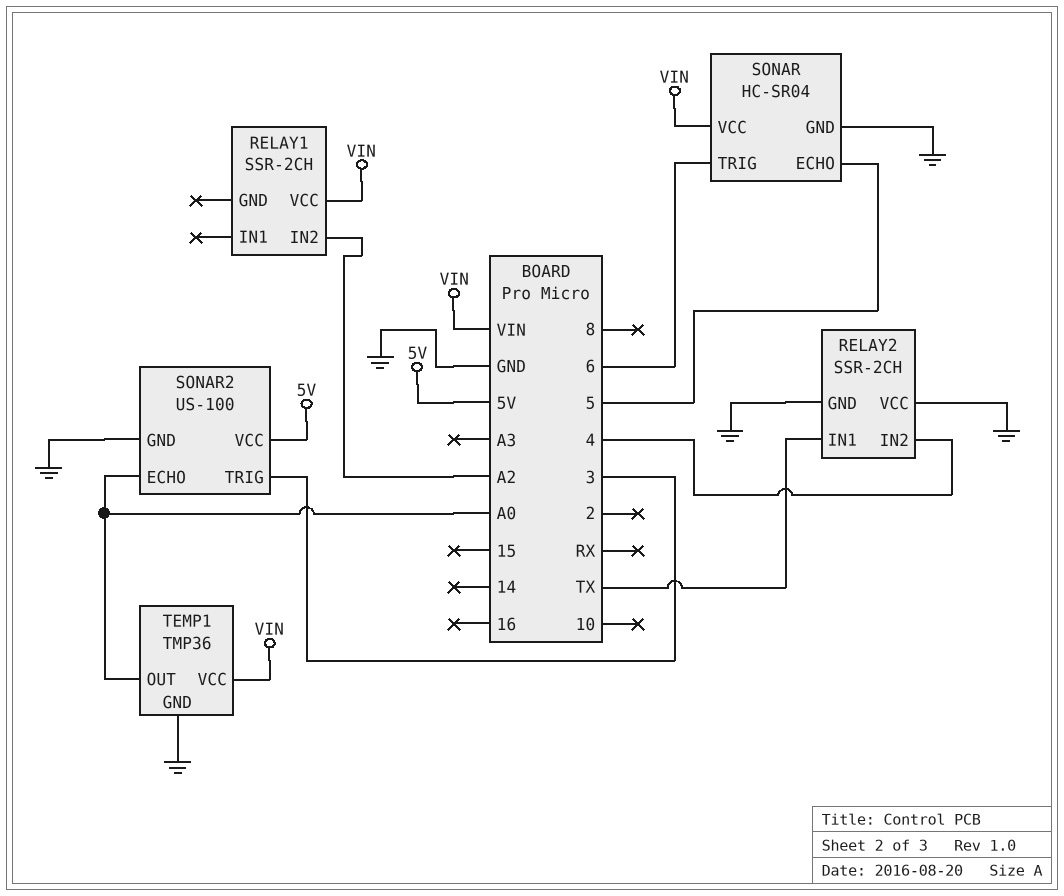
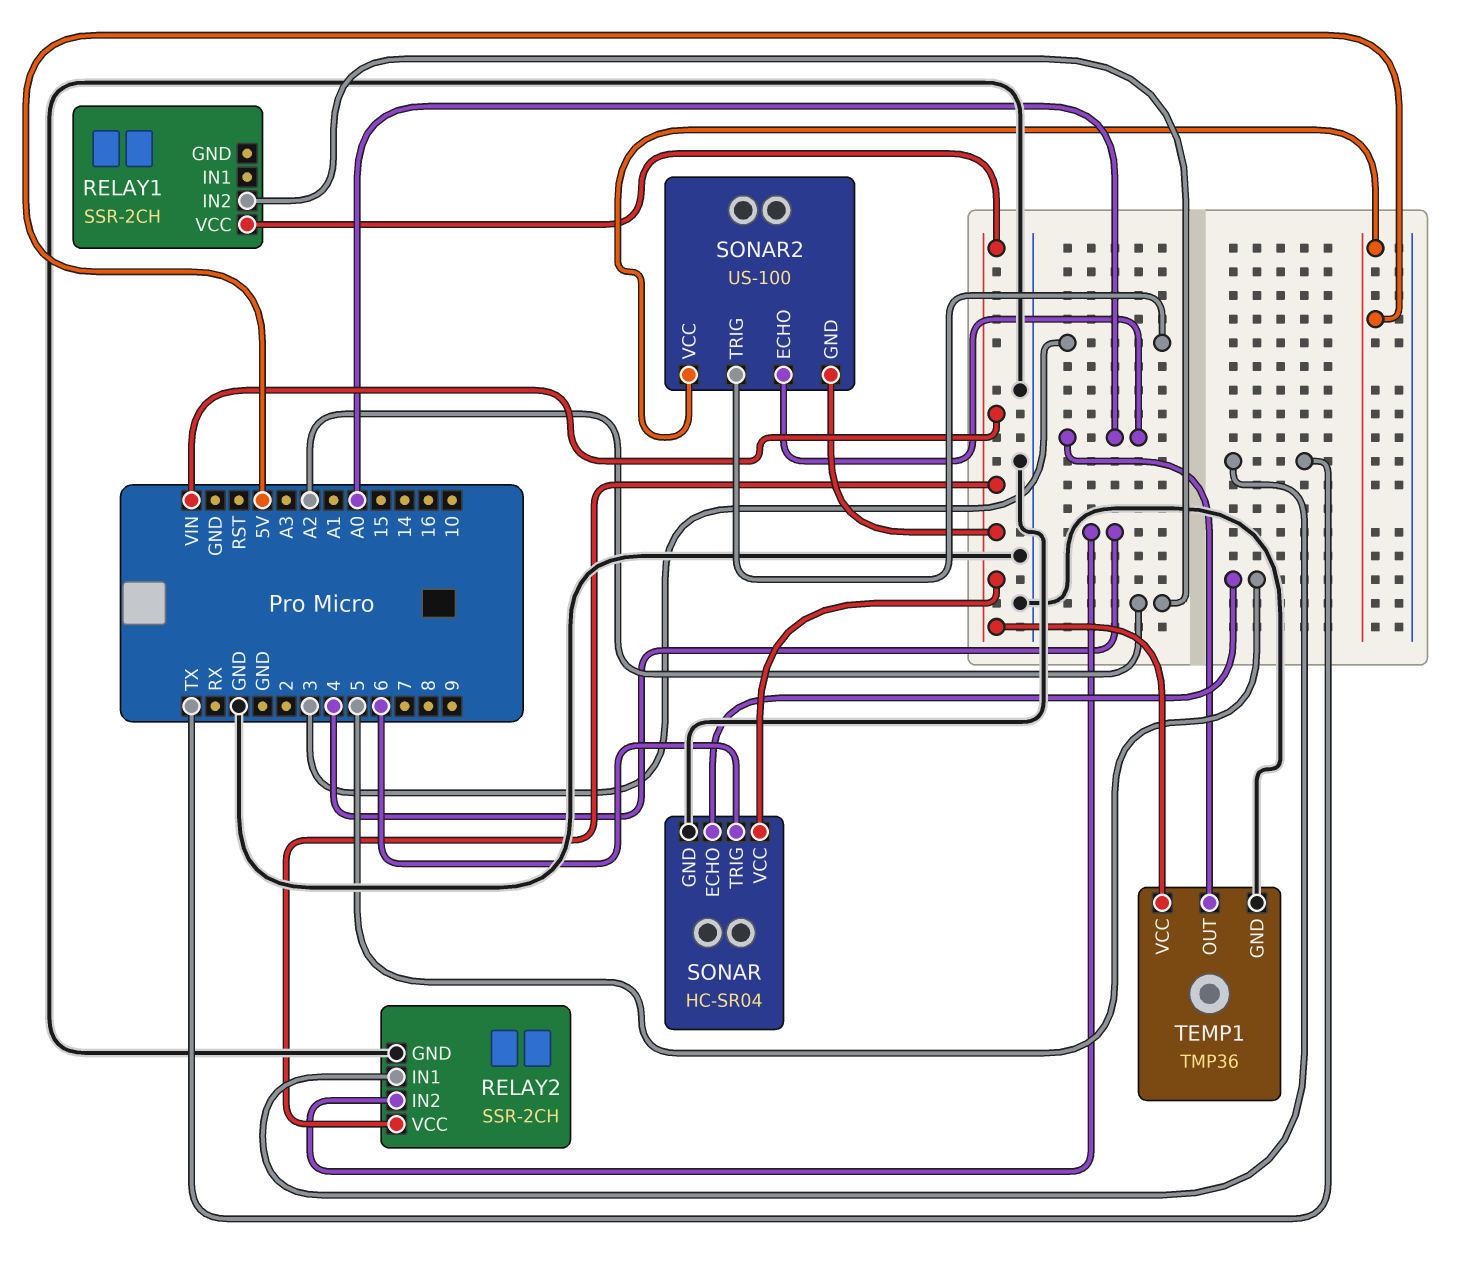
RELAY2 pin VCC: GND -> VIN
SONAR2 pin GND: GND -> VIN

